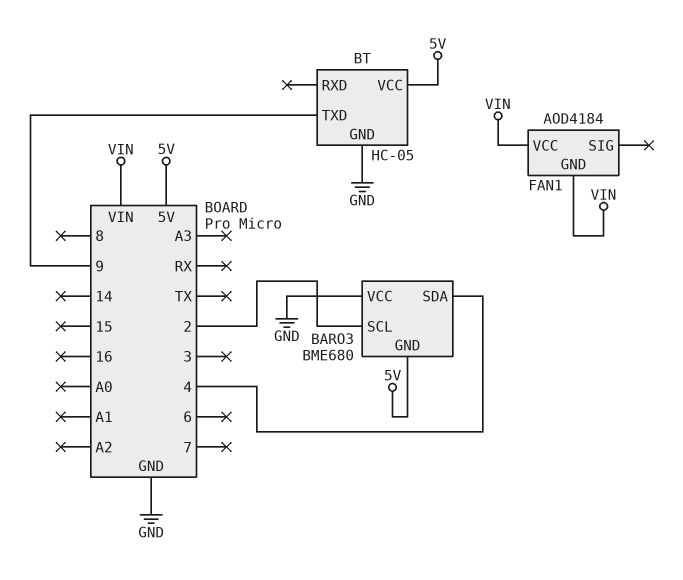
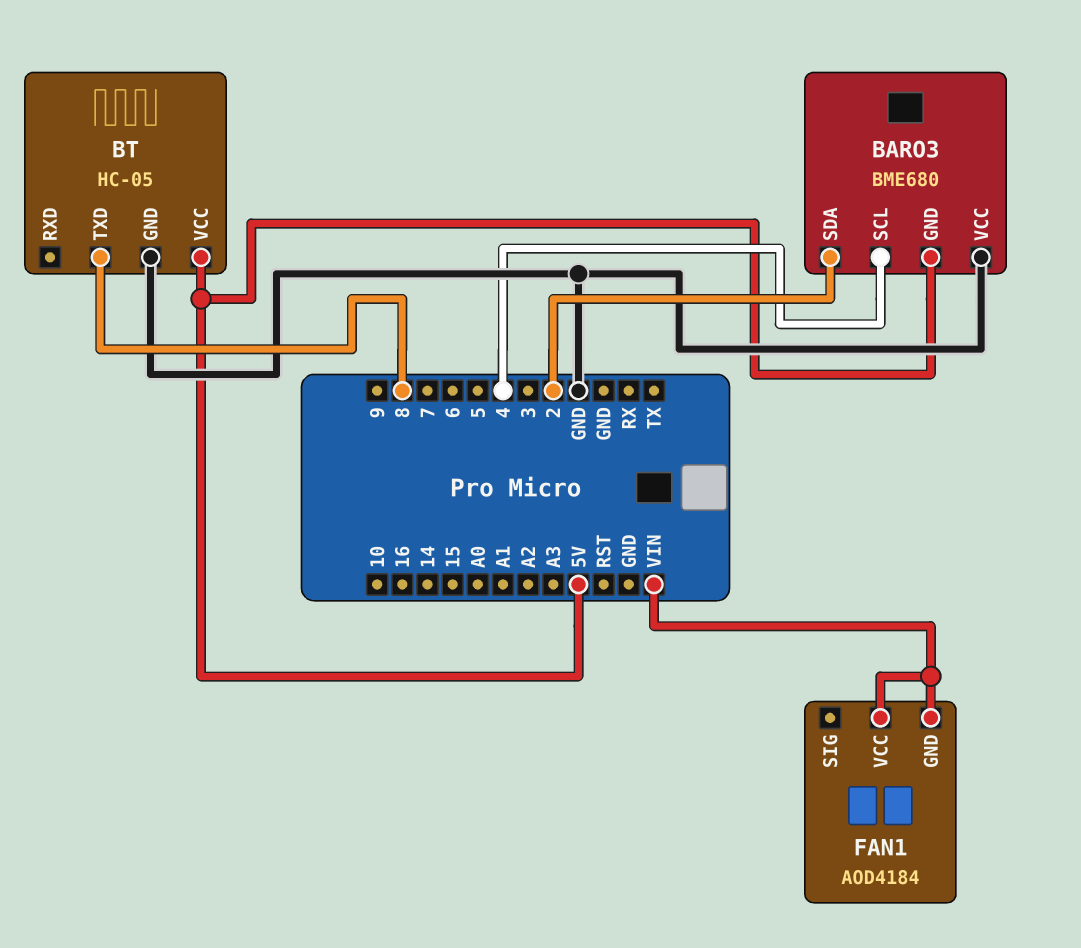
BARO3 pin SCL: 2 -> 4
BARO3 pin SDA: 4 -> 2
BT pin TXD: 9 -> 8

